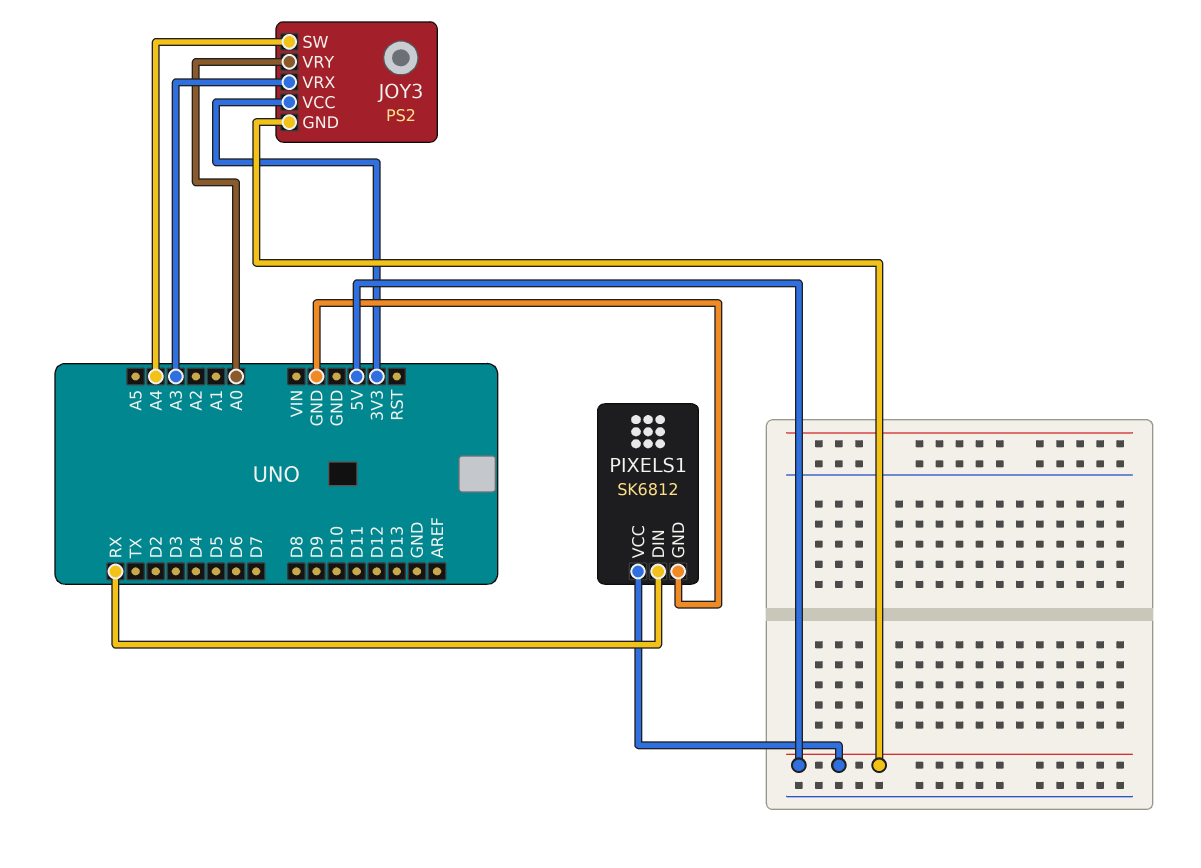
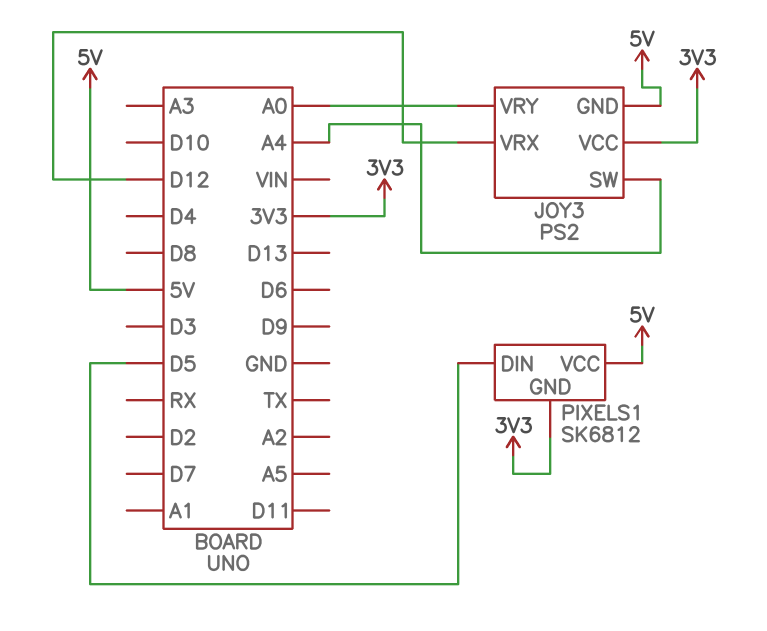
JOY3 pin VRX: A3 -> D12
PIXELS1 pin DIN: RX -> D5
PIXELS1 pin GND: GND -> 3V3

